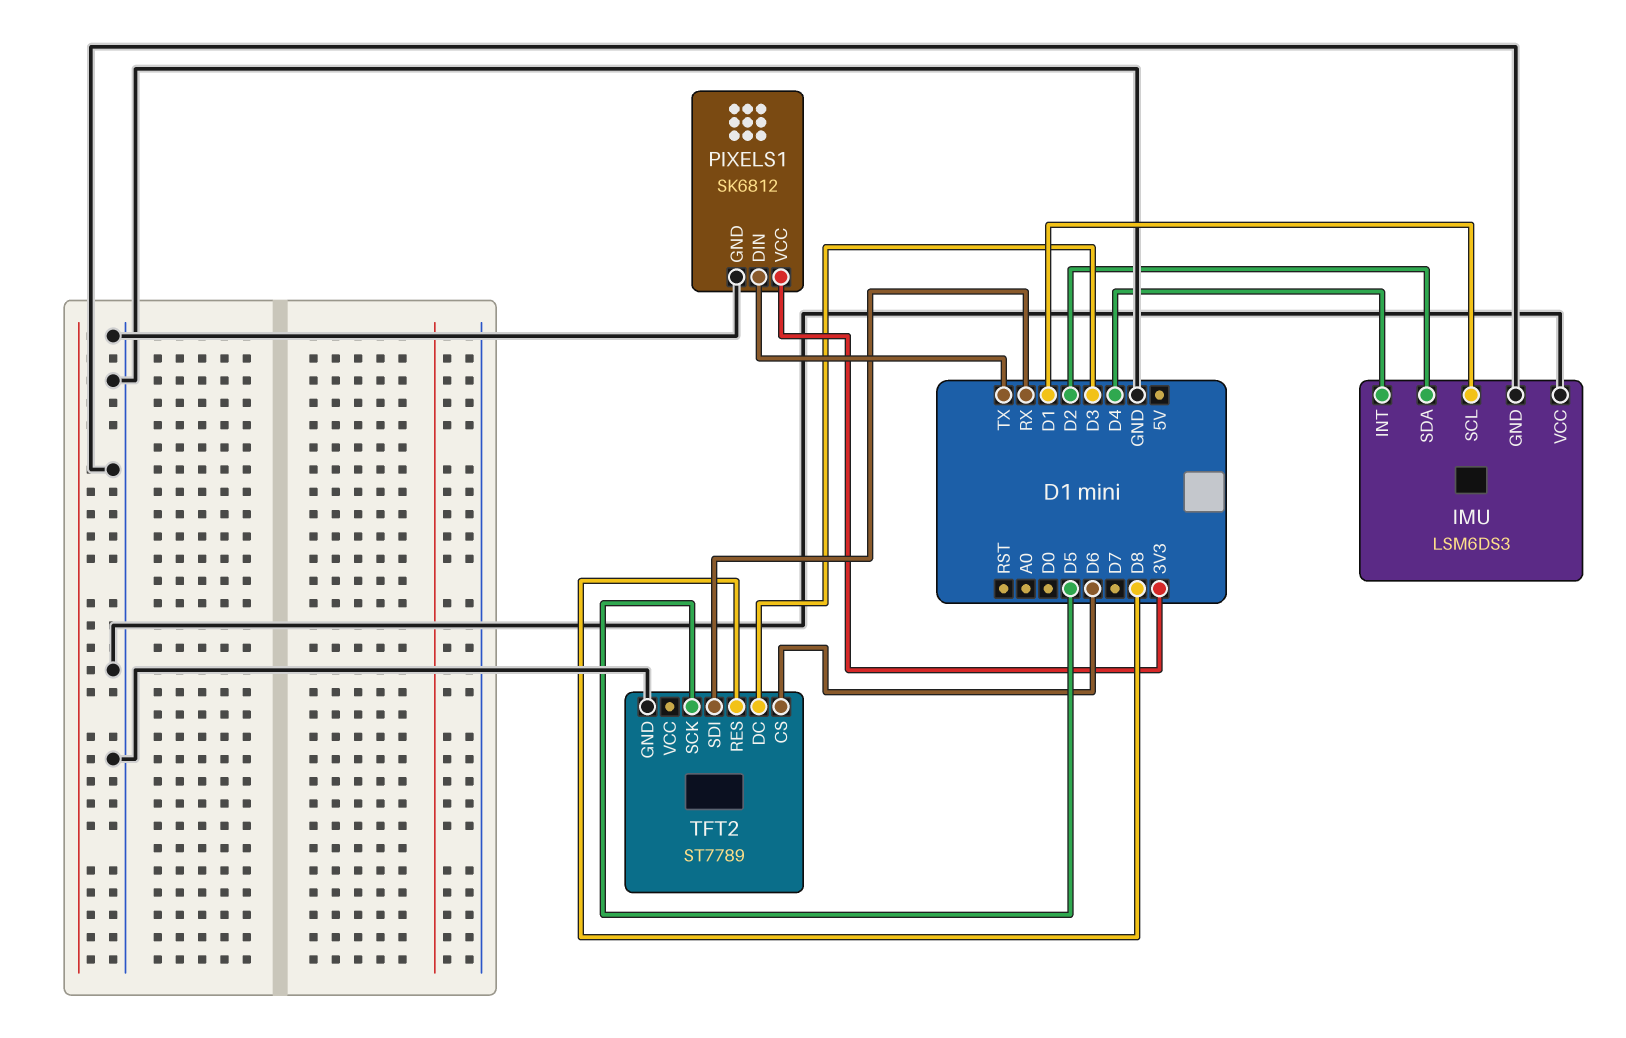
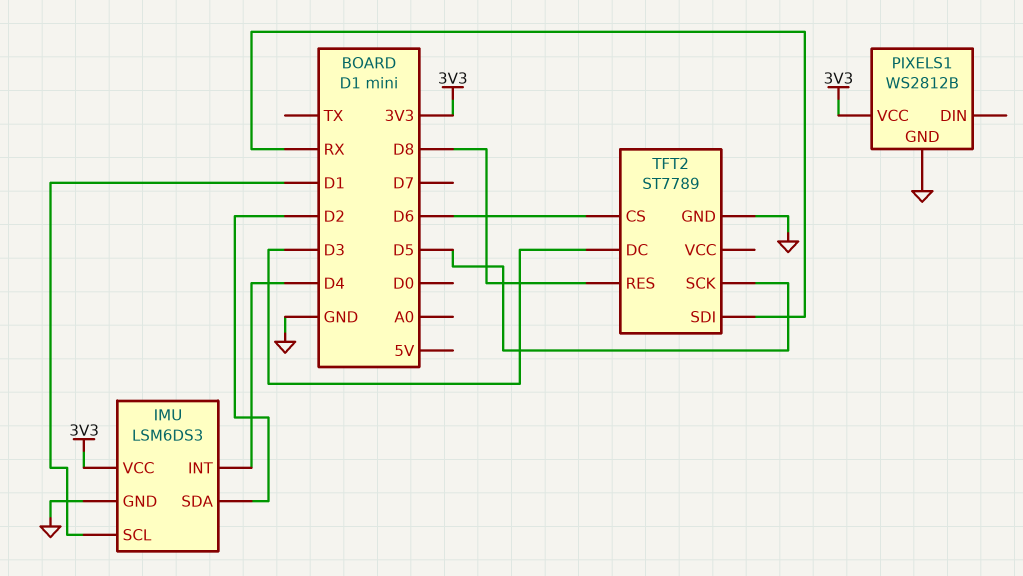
IMU pin VCC: GND -> 3V3
PIXELS1: SK6812 -> WS2812B
PIXELS1 pin DIN: TX -> none

